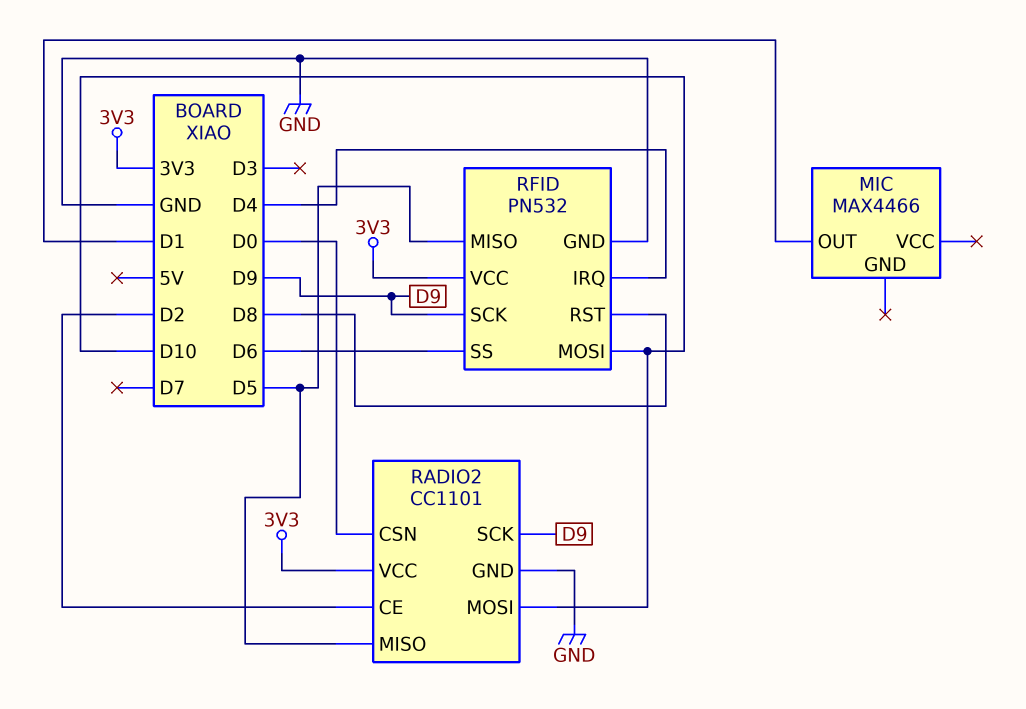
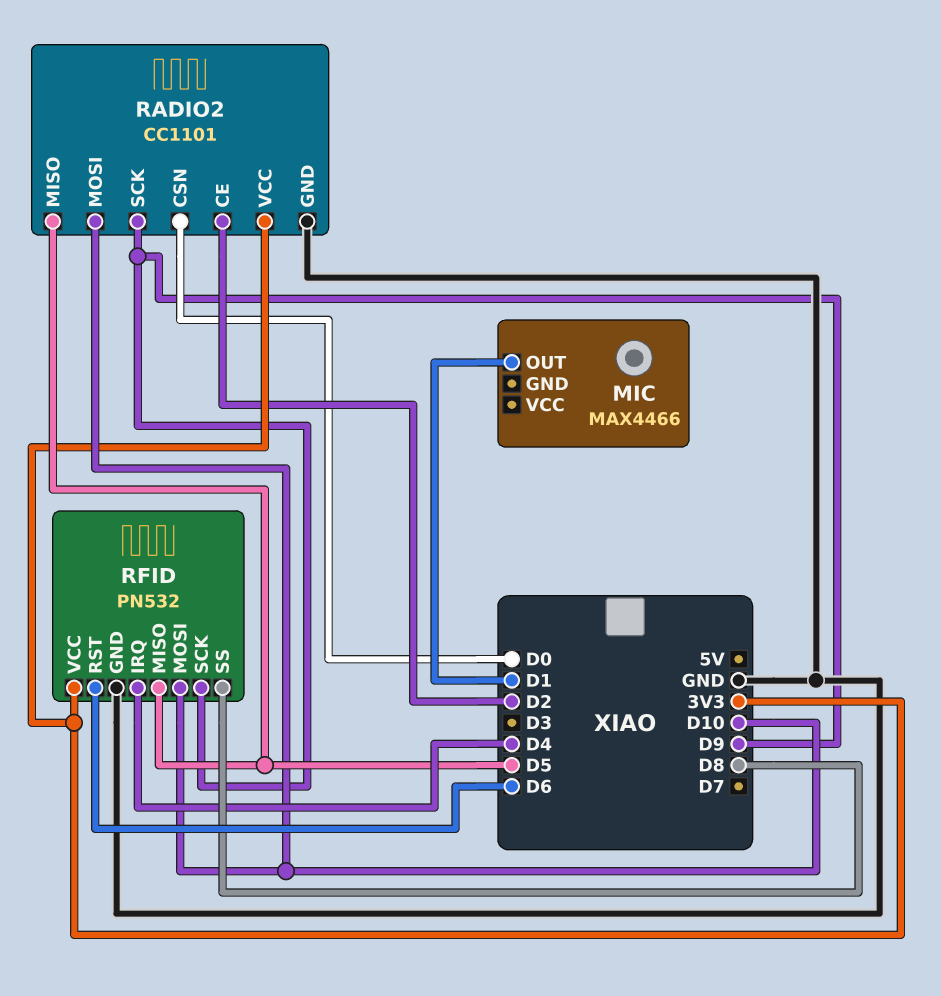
RFID pin RST: D8 -> D6
RFID pin SS: D6 -> D8

